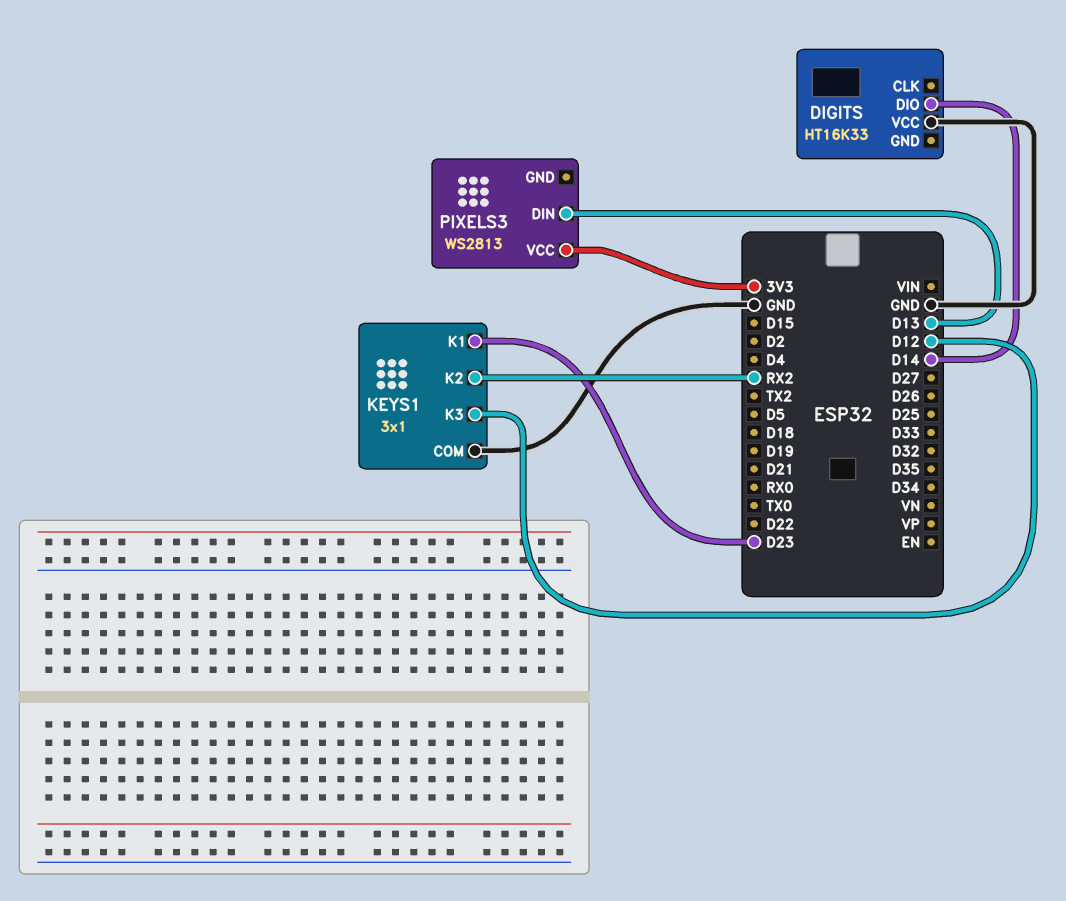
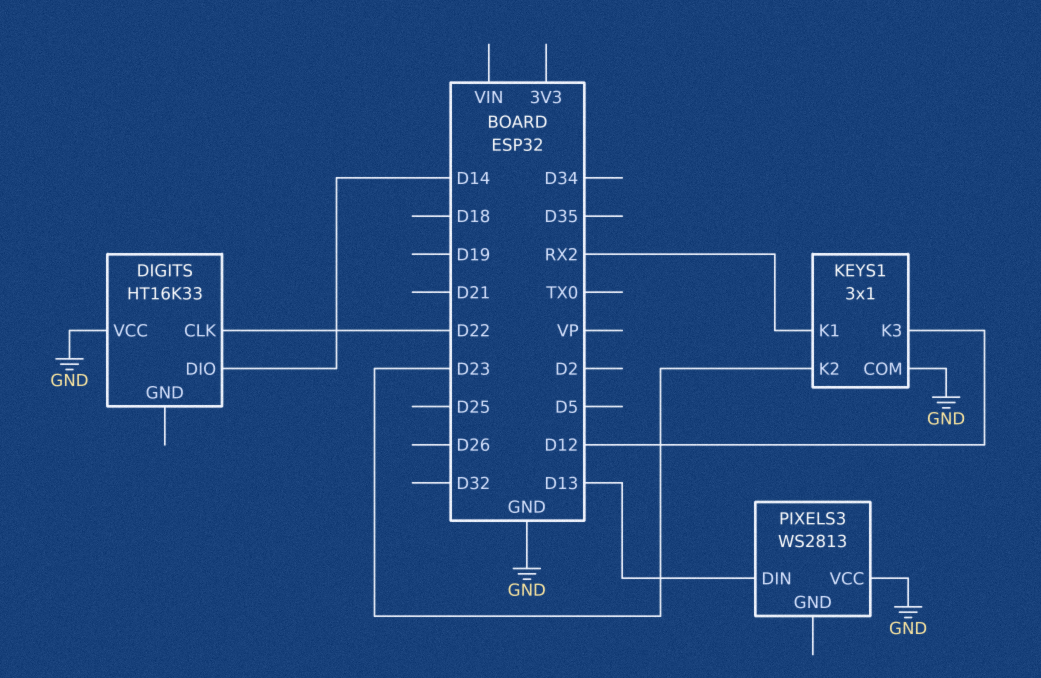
DIGITS pin CLK: none -> D22
KEYS1 pin K1: D23 -> RX2
KEYS1 pin K2: RX2 -> D23
PIXELS3 pin VCC: 3V3 -> GND

